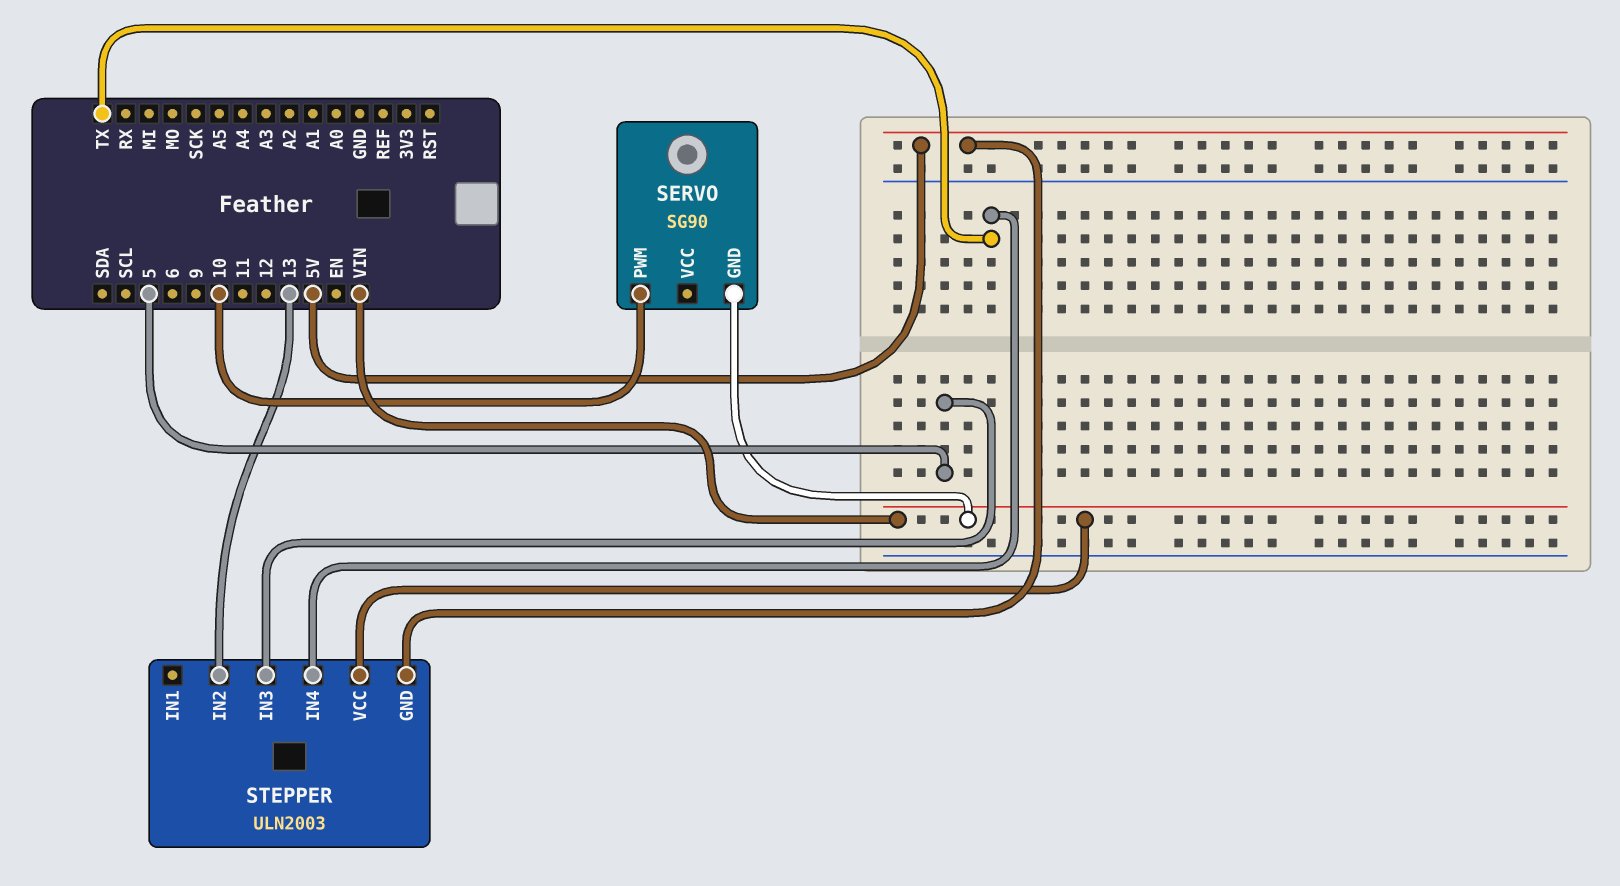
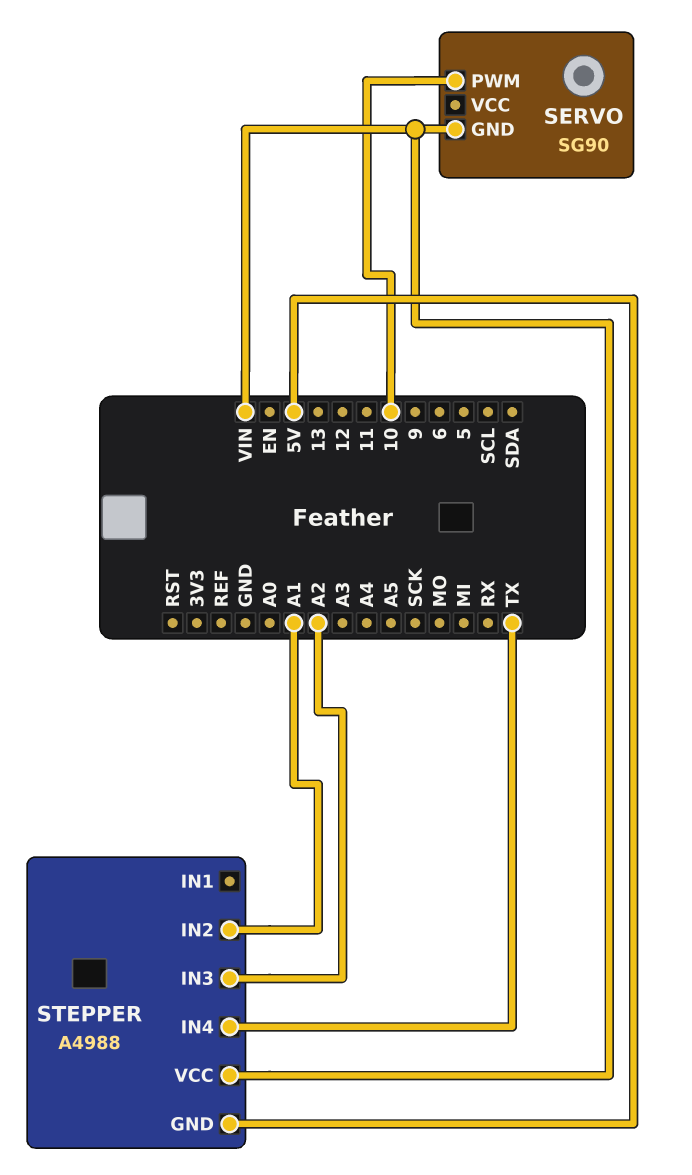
STEPPER: ULN2003 -> A4988
STEPPER pin IN2: 13 -> A1
STEPPER pin IN3: 5 -> A2

